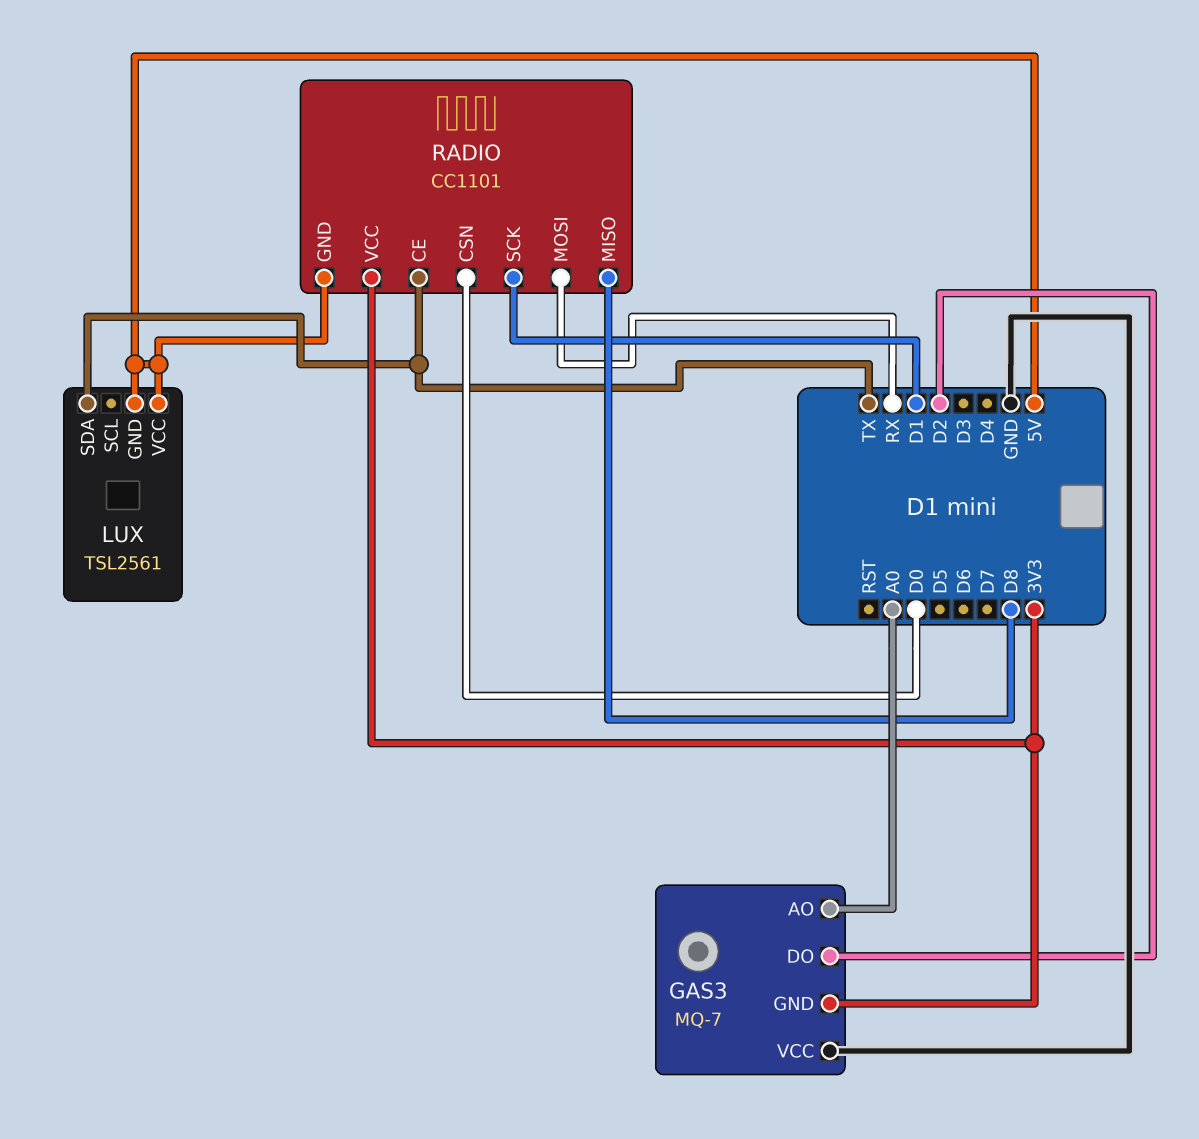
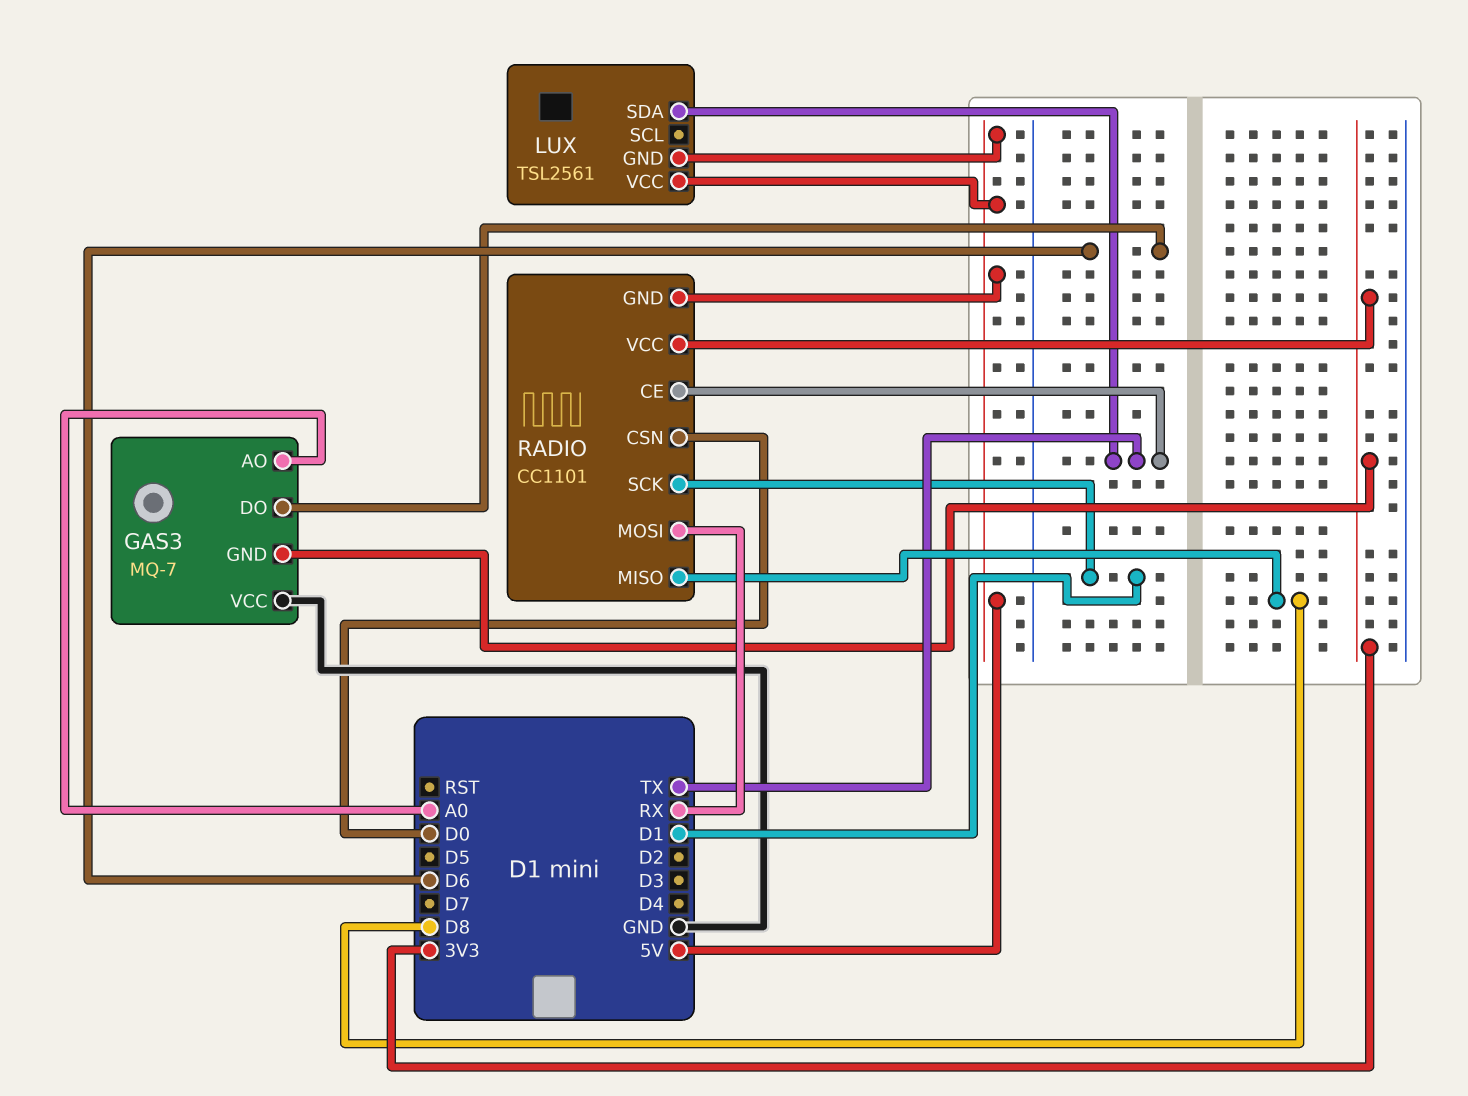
GAS3 pin DO: D2 -> D6

